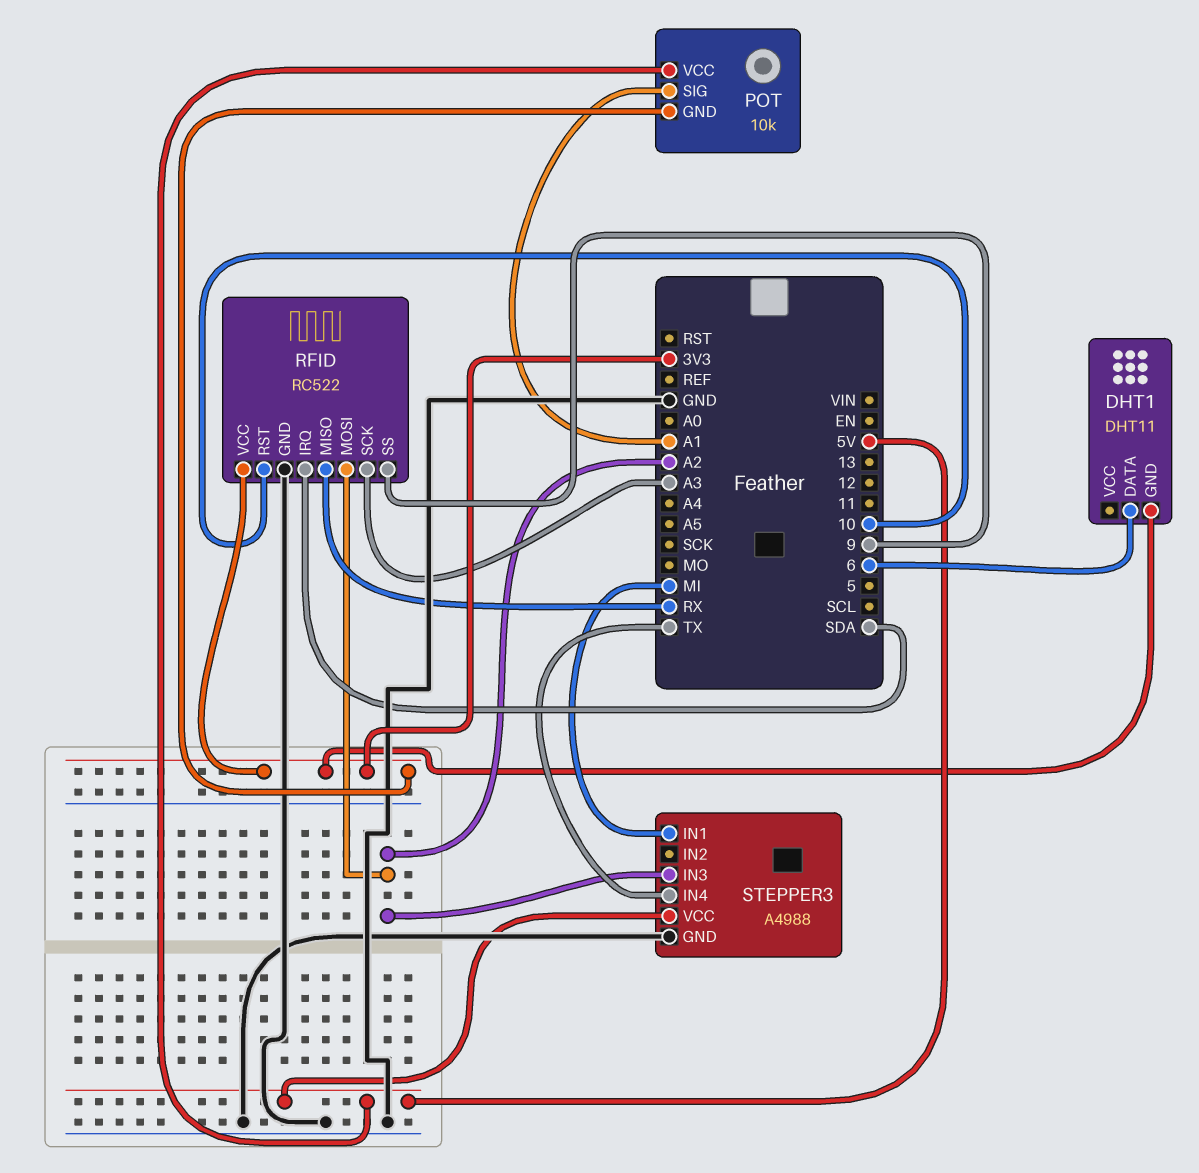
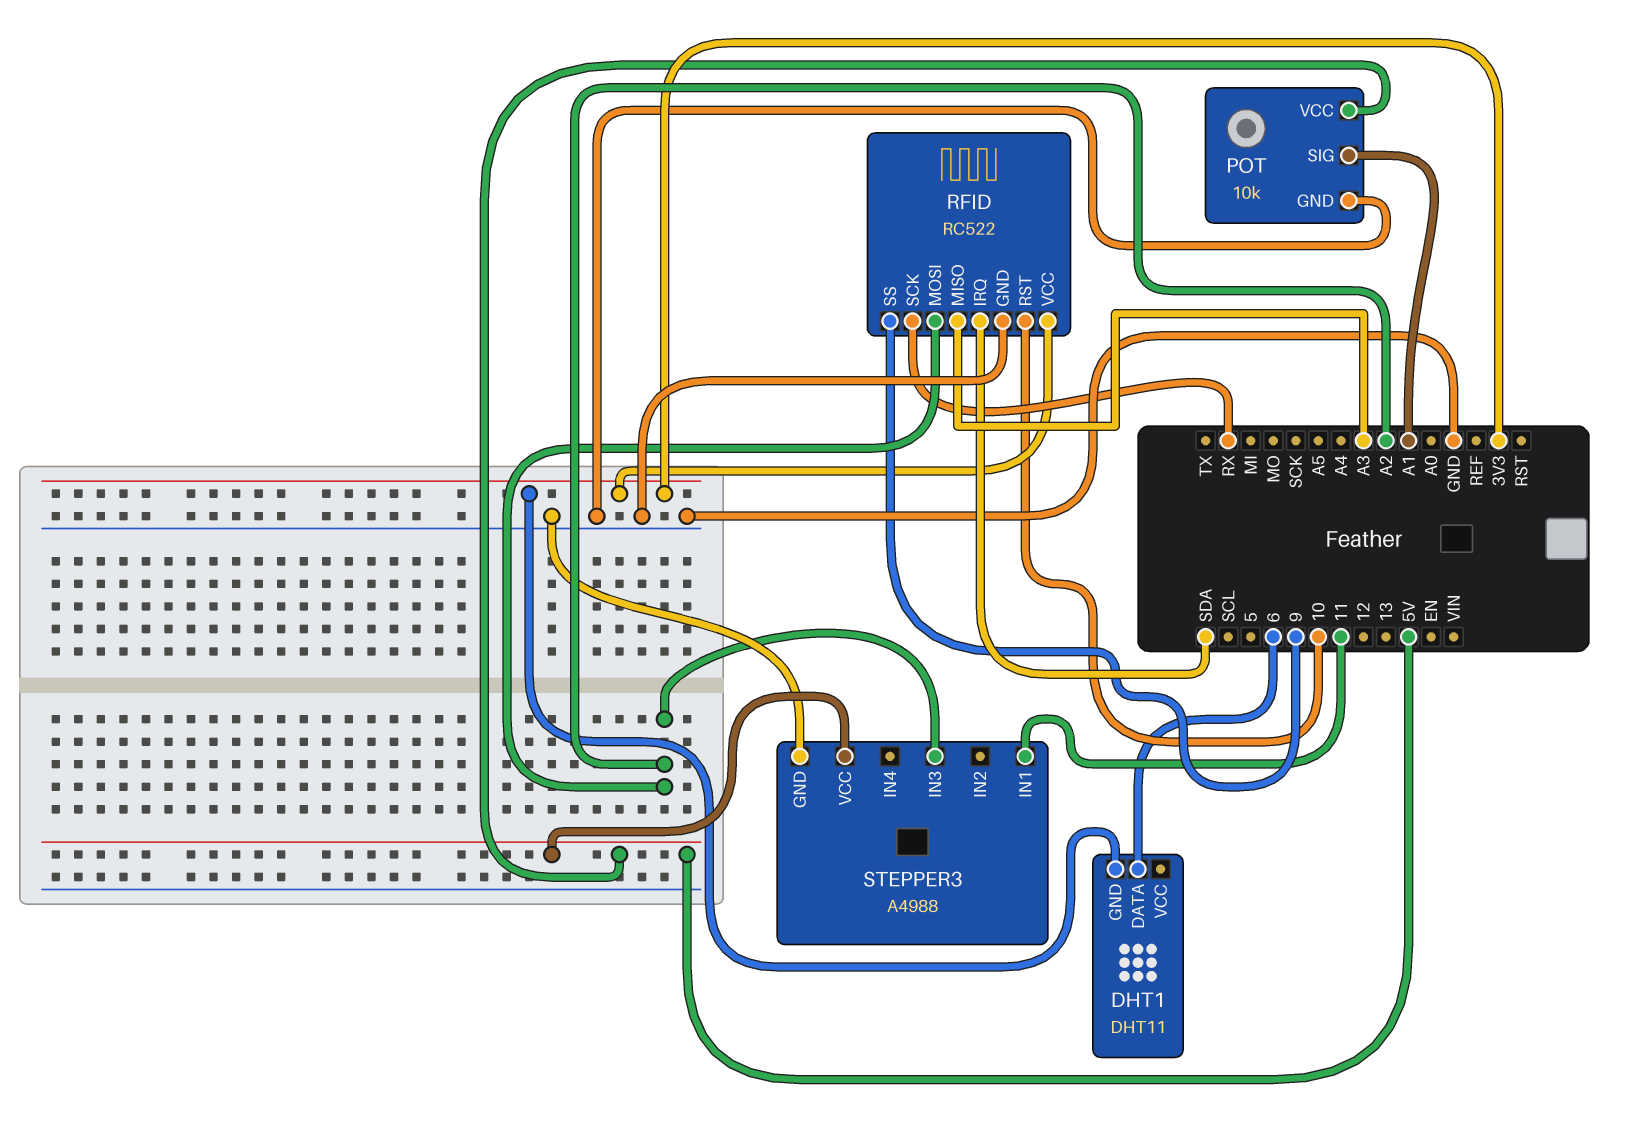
POT pin GND: 3V3 -> GND
RFID pin MISO: RX -> A3
RFID pin SCK: A3 -> RX
STEPPER3 pin IN1: MI -> 11
STEPPER3 pin IN4: TX -> none

